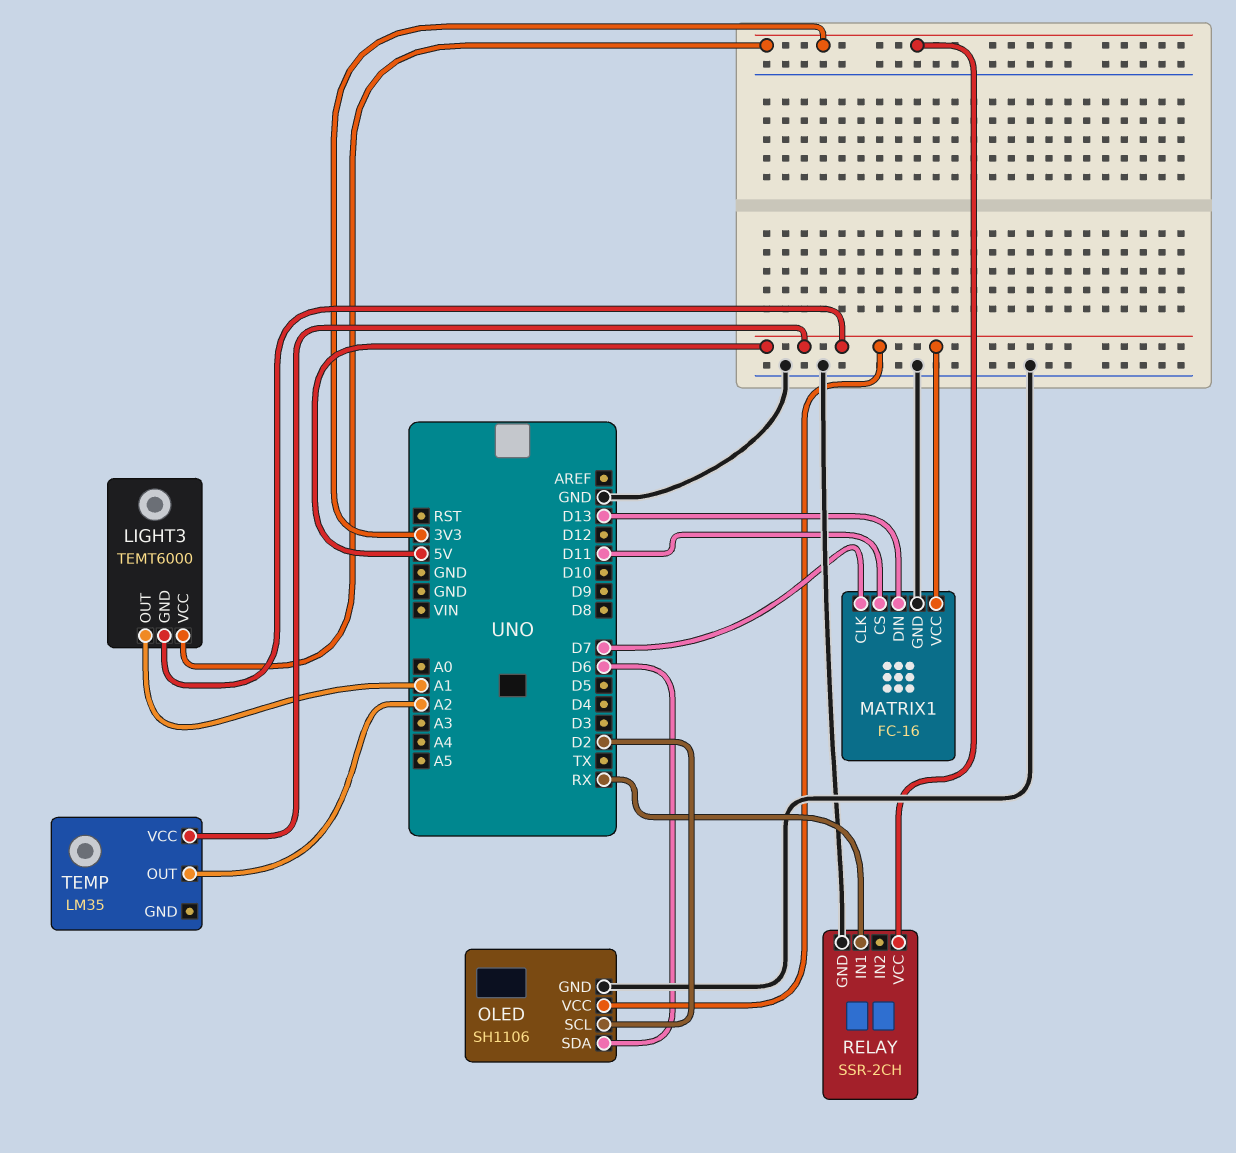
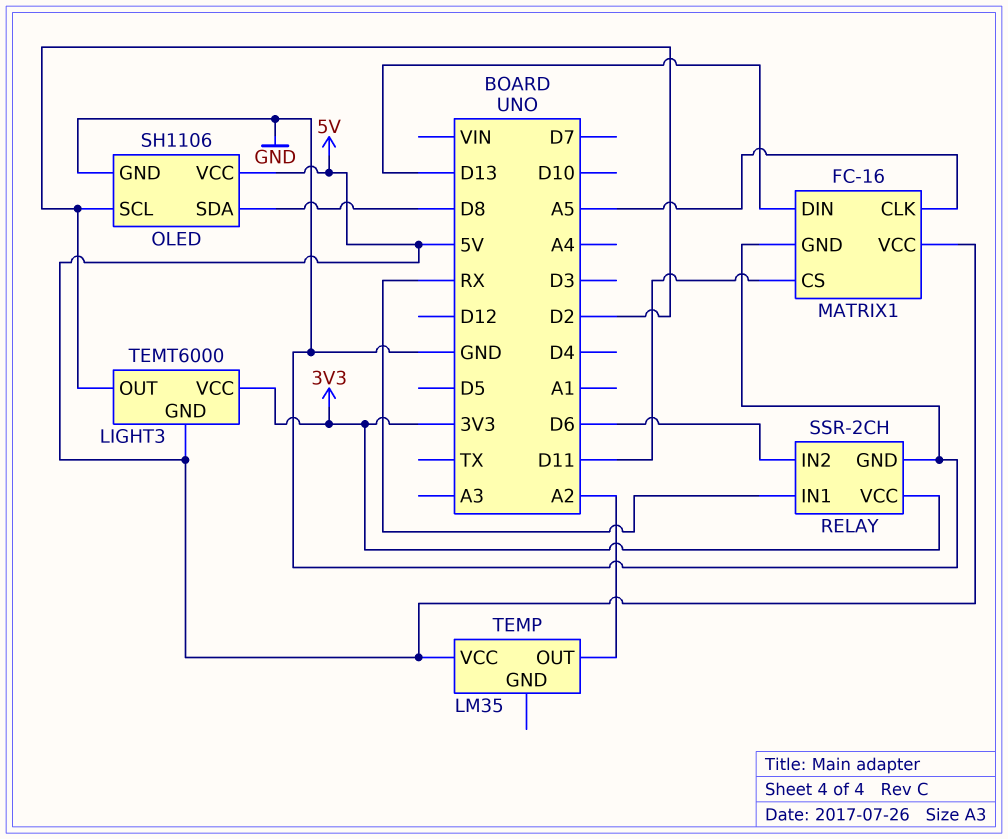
LIGHT3 pin OUT: A1 -> D2
MATRIX1 pin CLK: D7 -> A5
OLED pin SDA: D6 -> D8
RELAY pin IN2: none -> D6

